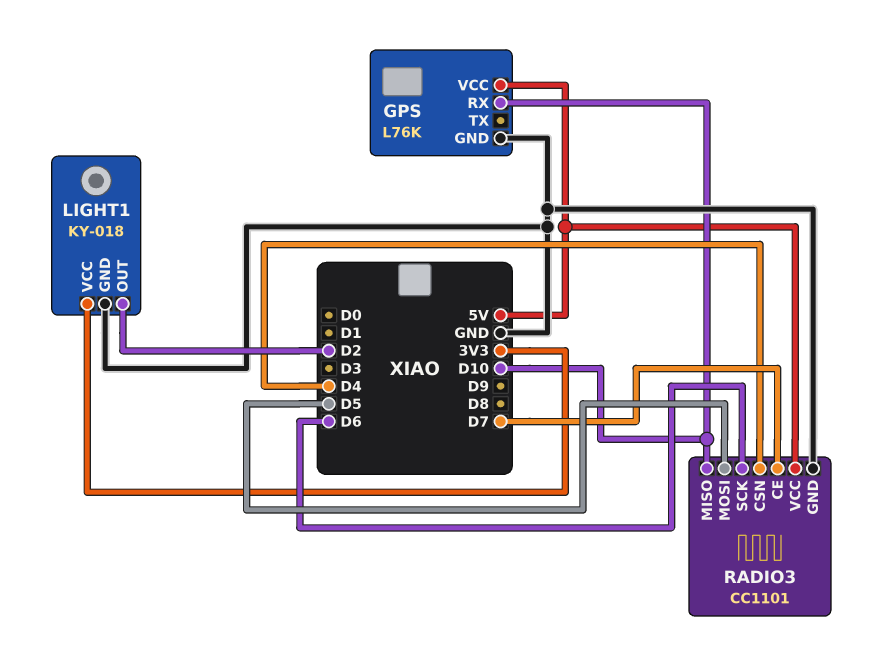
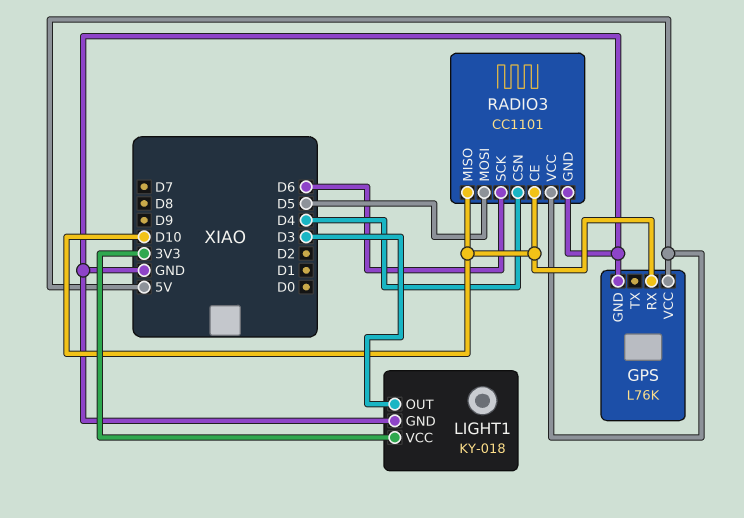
LIGHT1 pin OUT: D2 -> D3
RADIO3 pin CE: D7 -> D10

